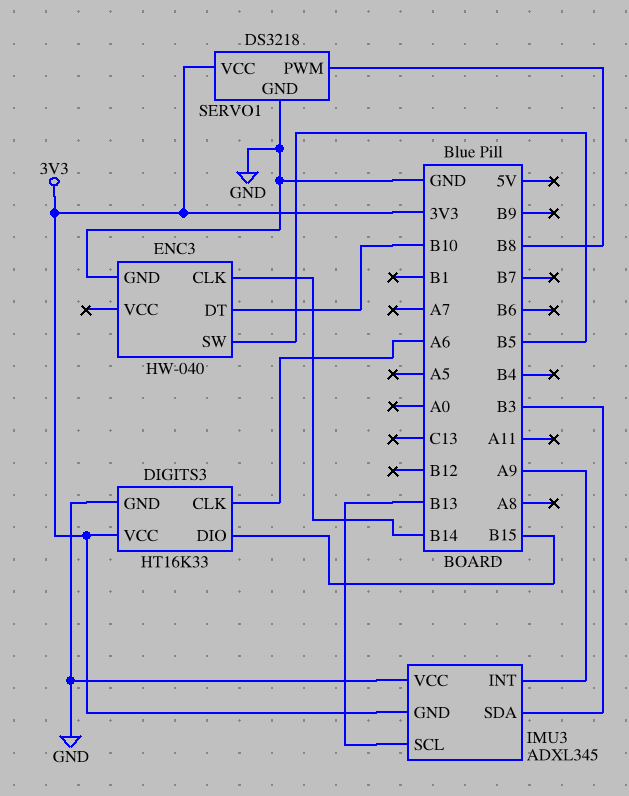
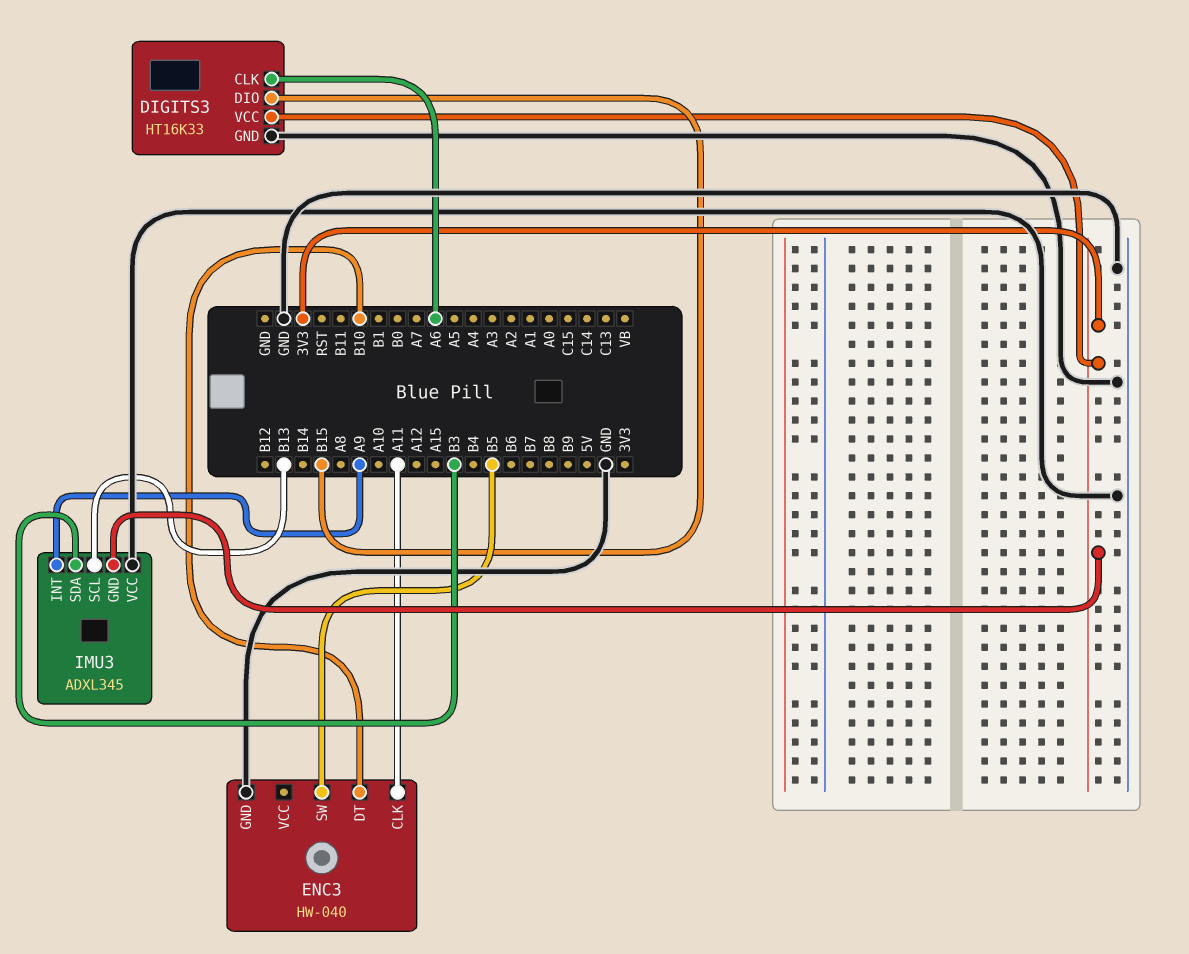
ENC3 pin CLK: B14 -> A11
SERVO1: DS3218 -> none
SERVO1 pin GND: GND -> none
SERVO1 pin PWM: B8 -> none
SERVO1 pin VCC: 3V3 -> none

